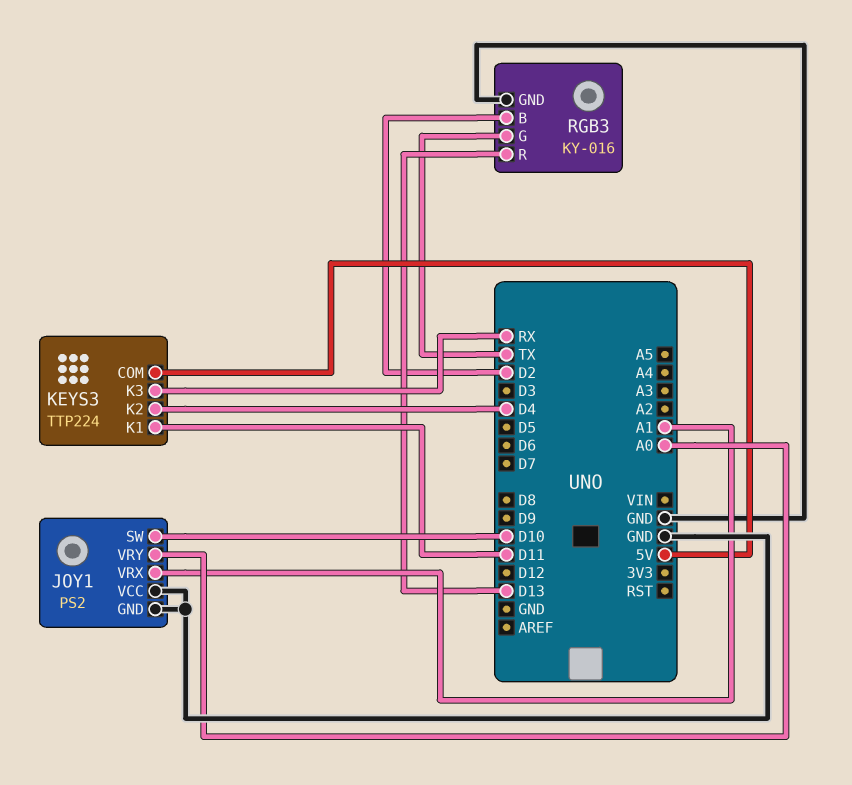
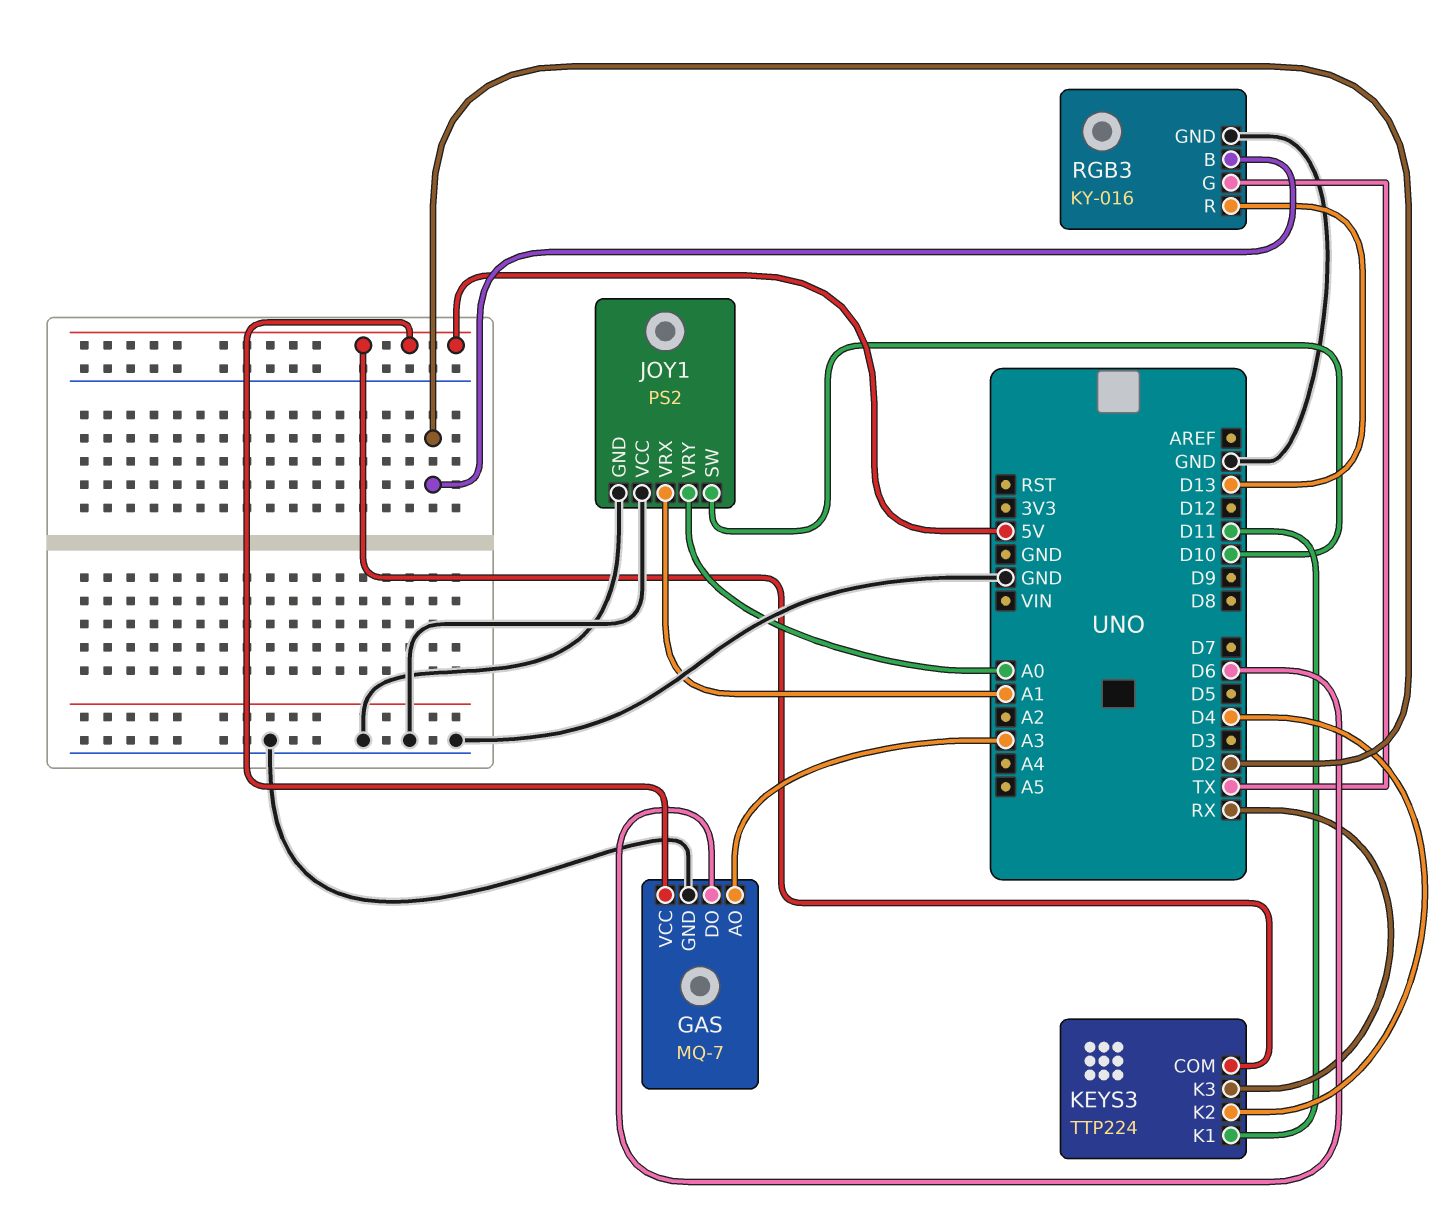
GAS: none -> MQ-7
GAS pin AO: none -> A3
GAS pin DO: none -> D6
GAS pin GND: none -> GND
GAS pin VCC: none -> 5V

